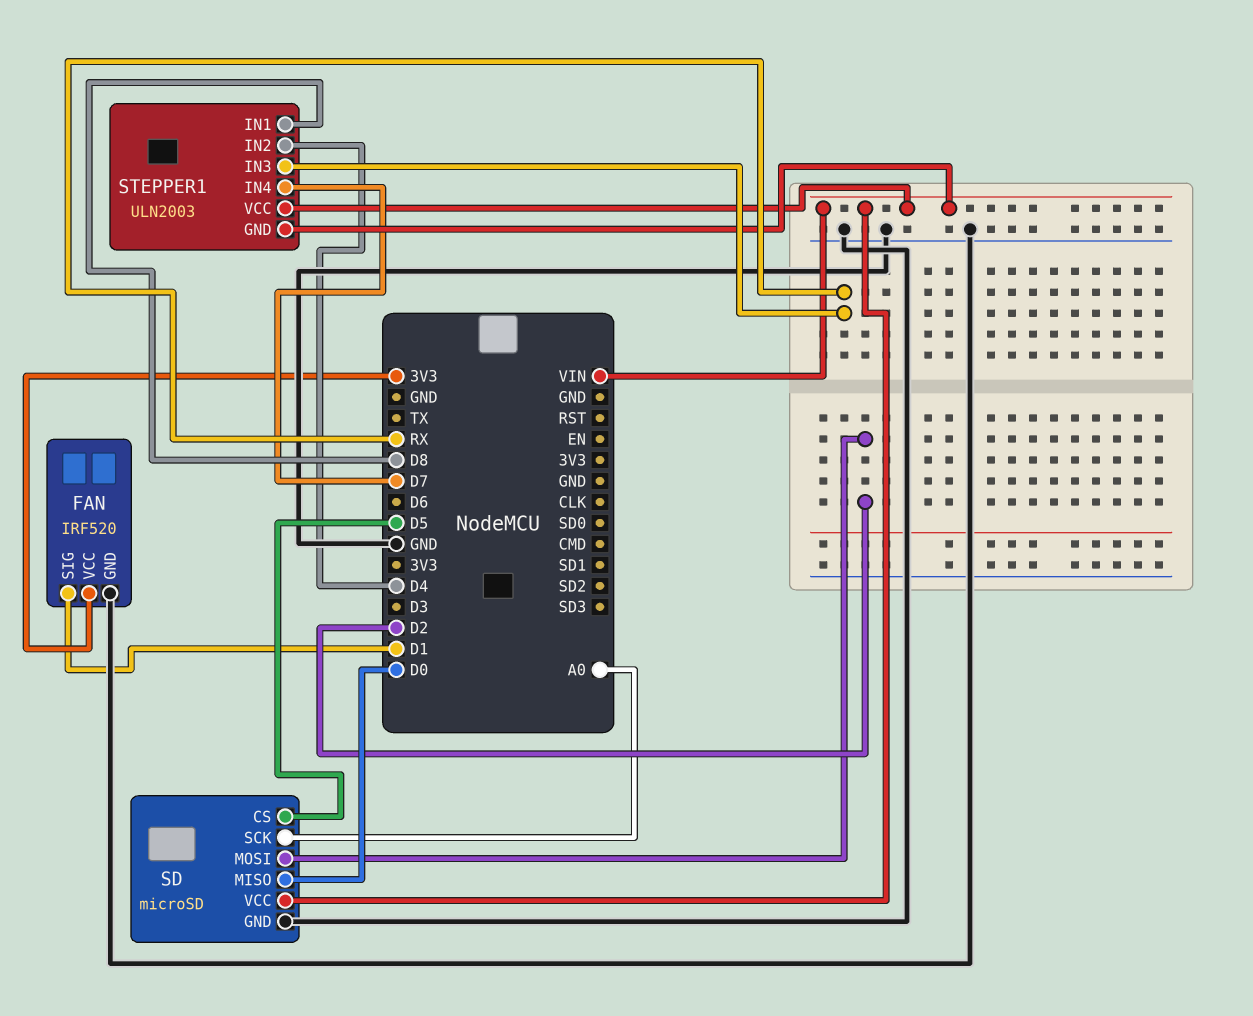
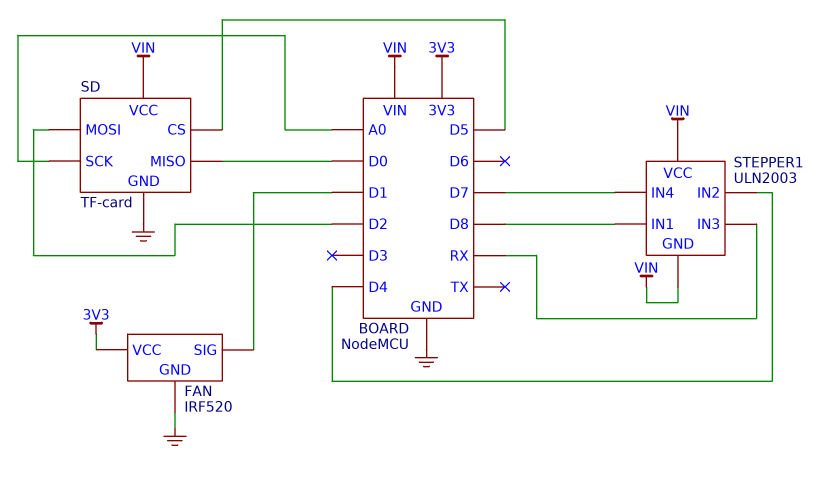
SD: microSD -> TF-card

